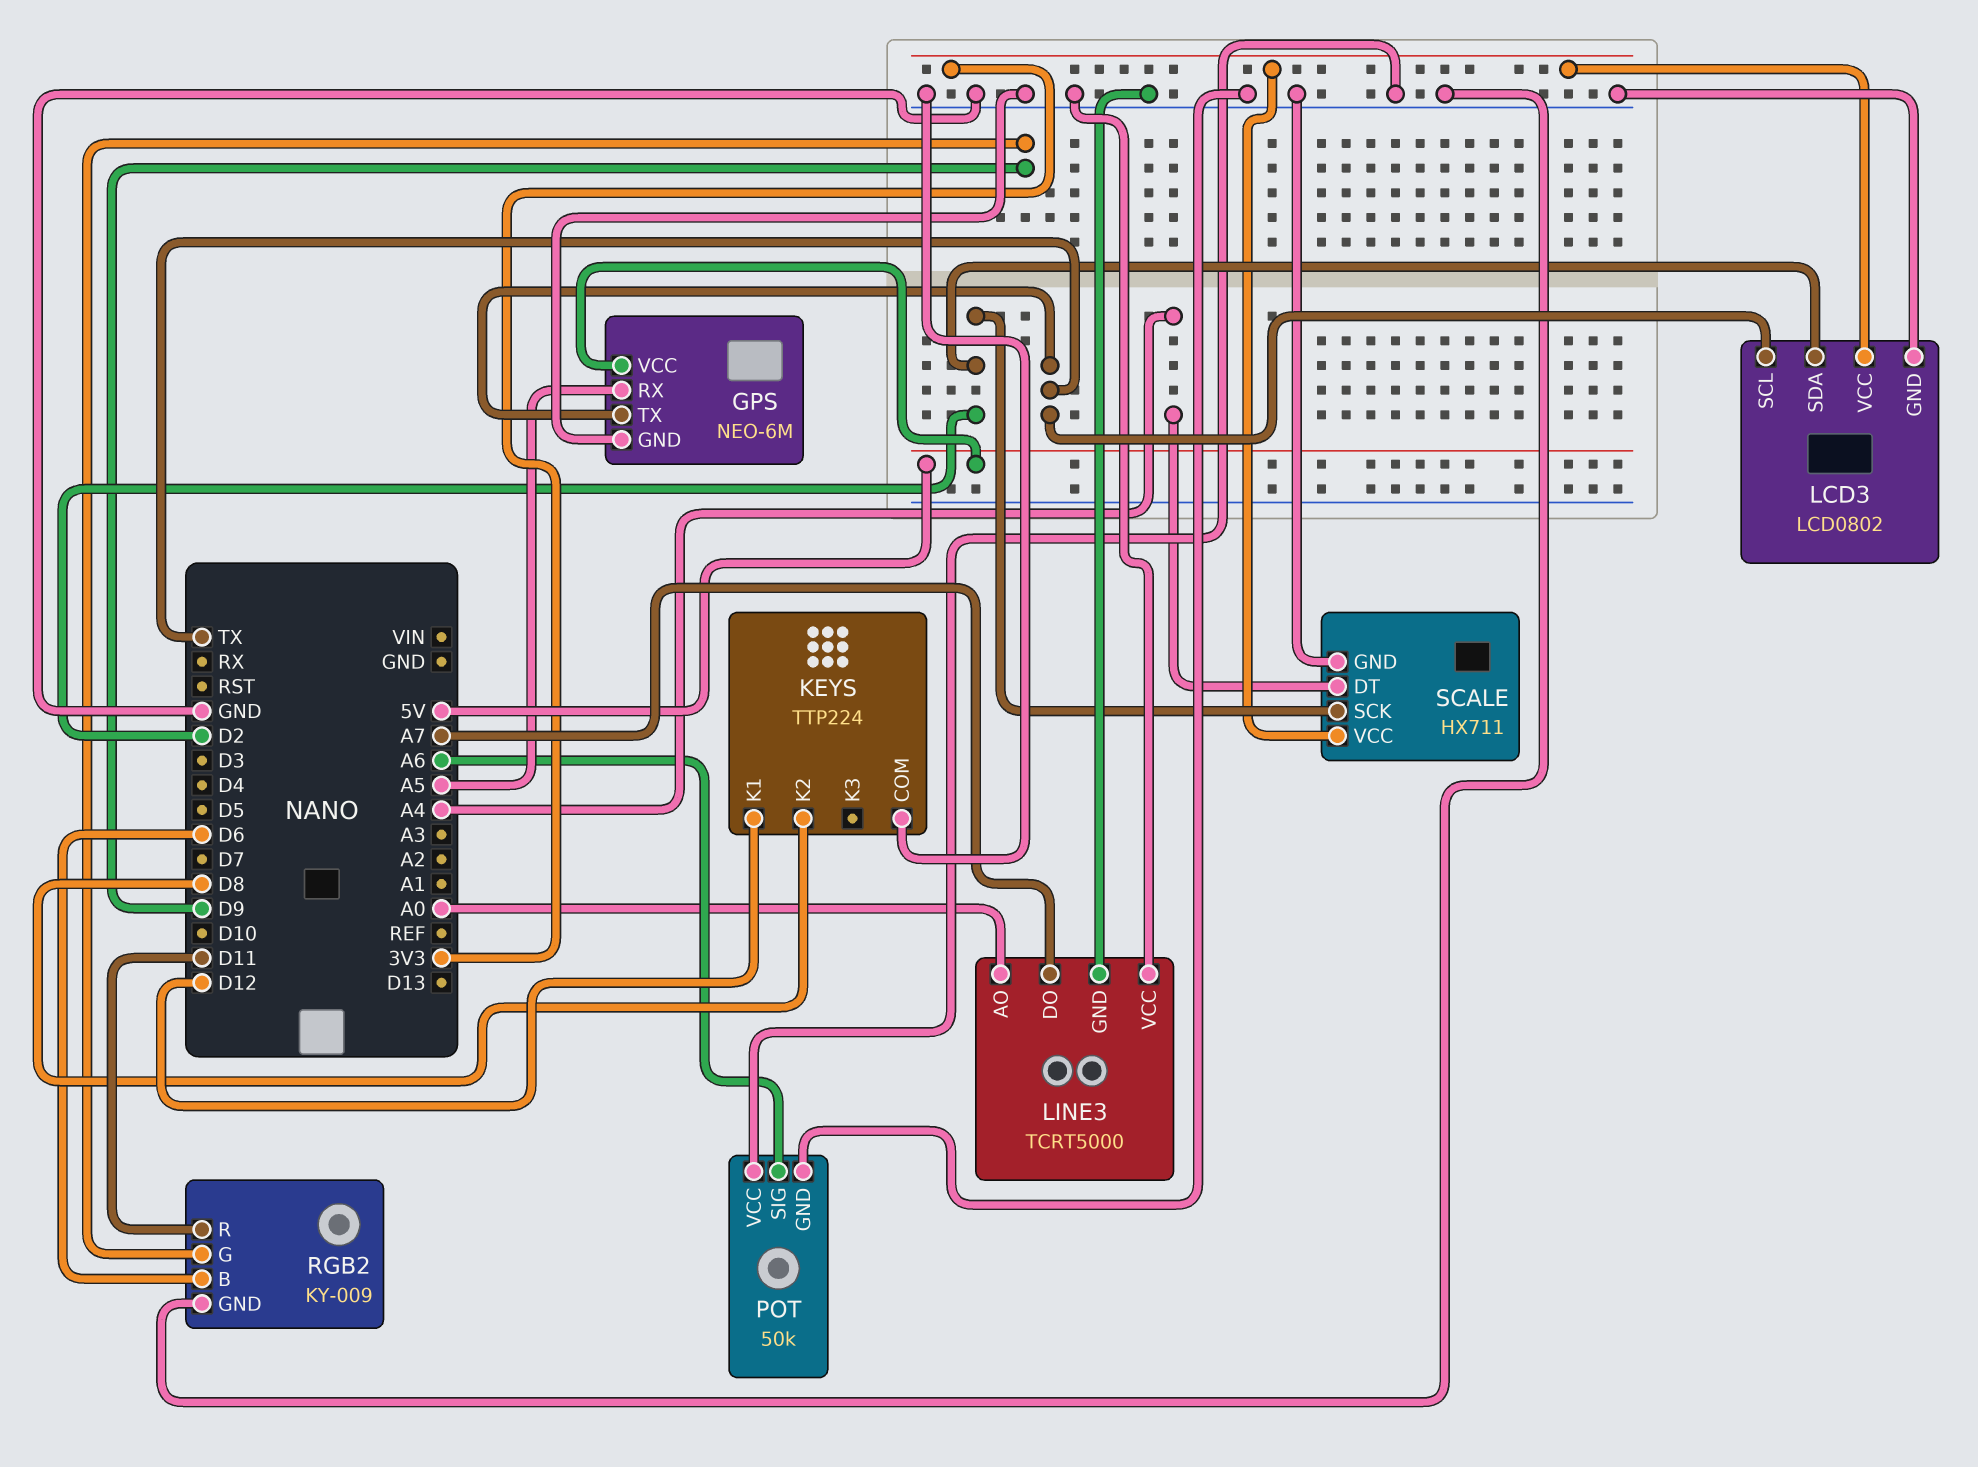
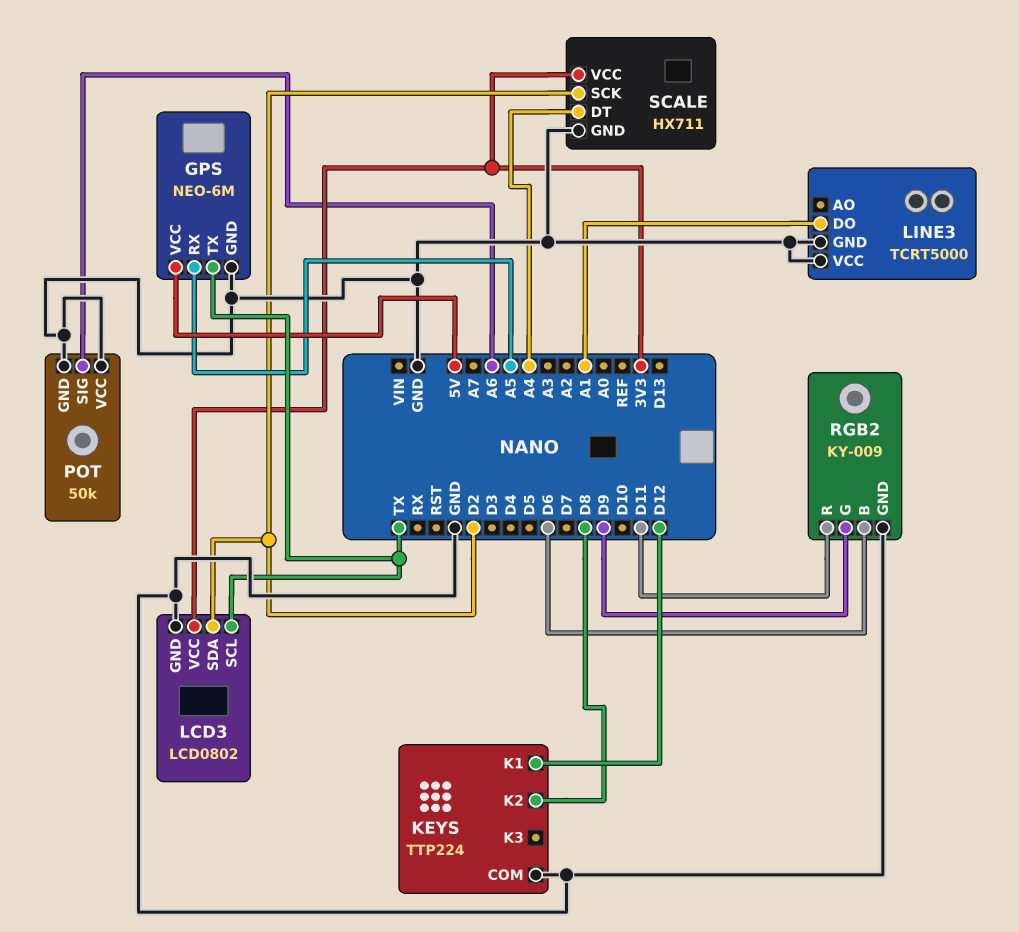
LINE3 pin AO: A0 -> none
LINE3 pin DO: A7 -> A1

